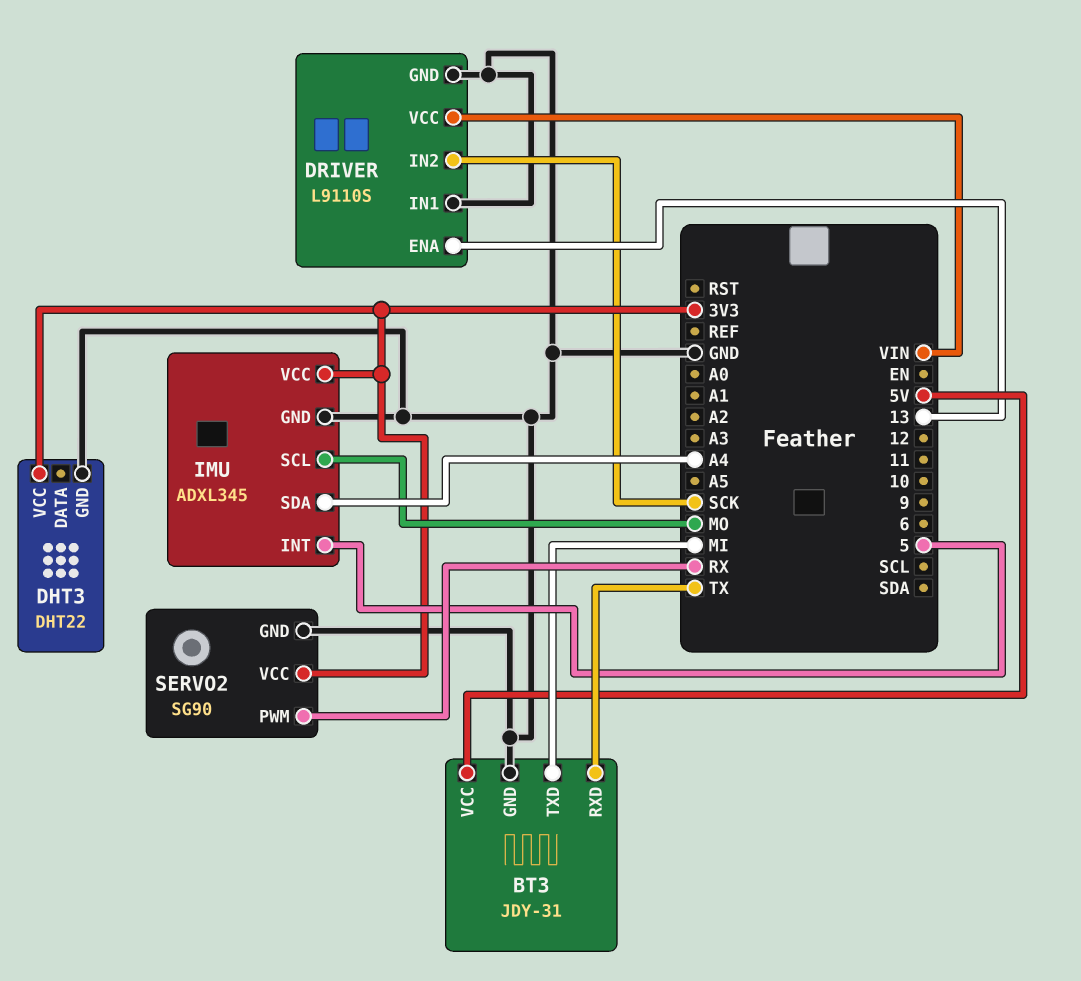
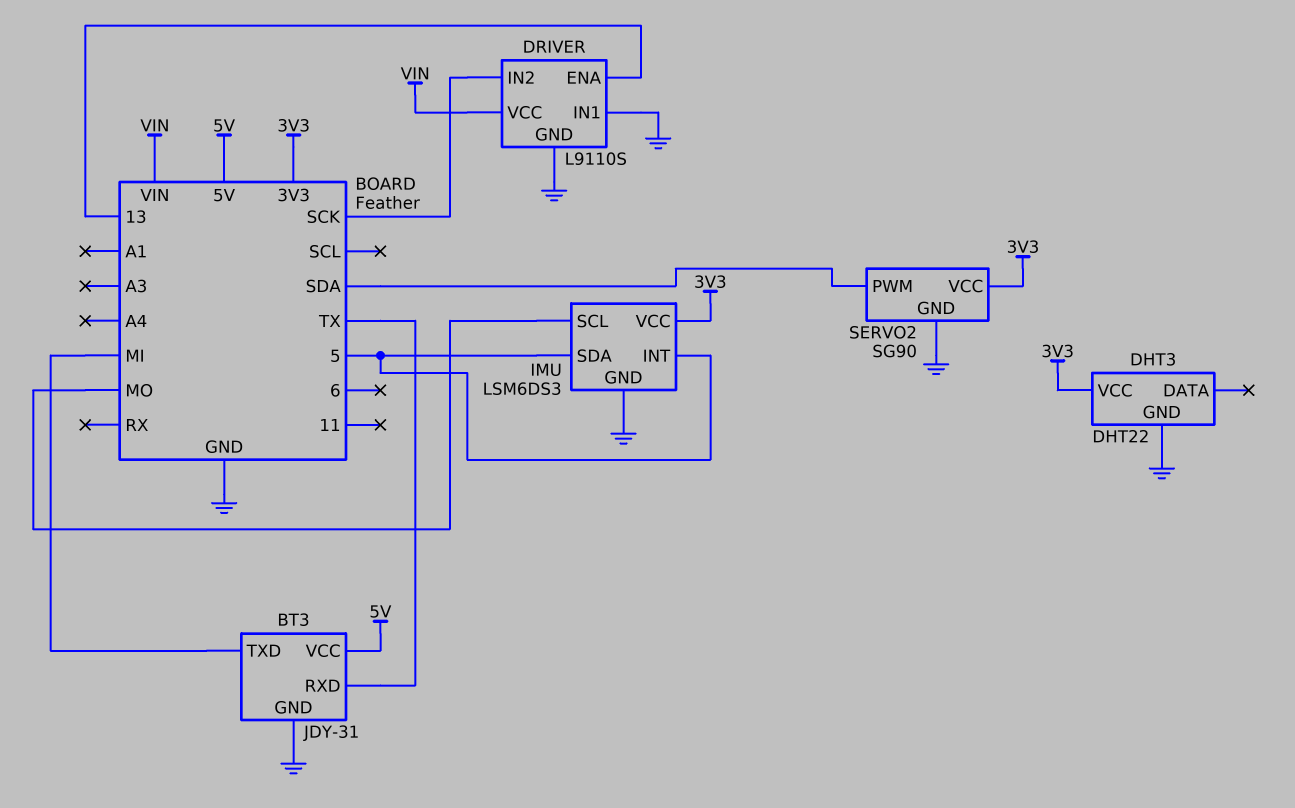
IMU: ADXL345 -> LSM6DS3
IMU pin SDA: A4 -> 5
SERVO2 pin PWM: RX -> SDA

